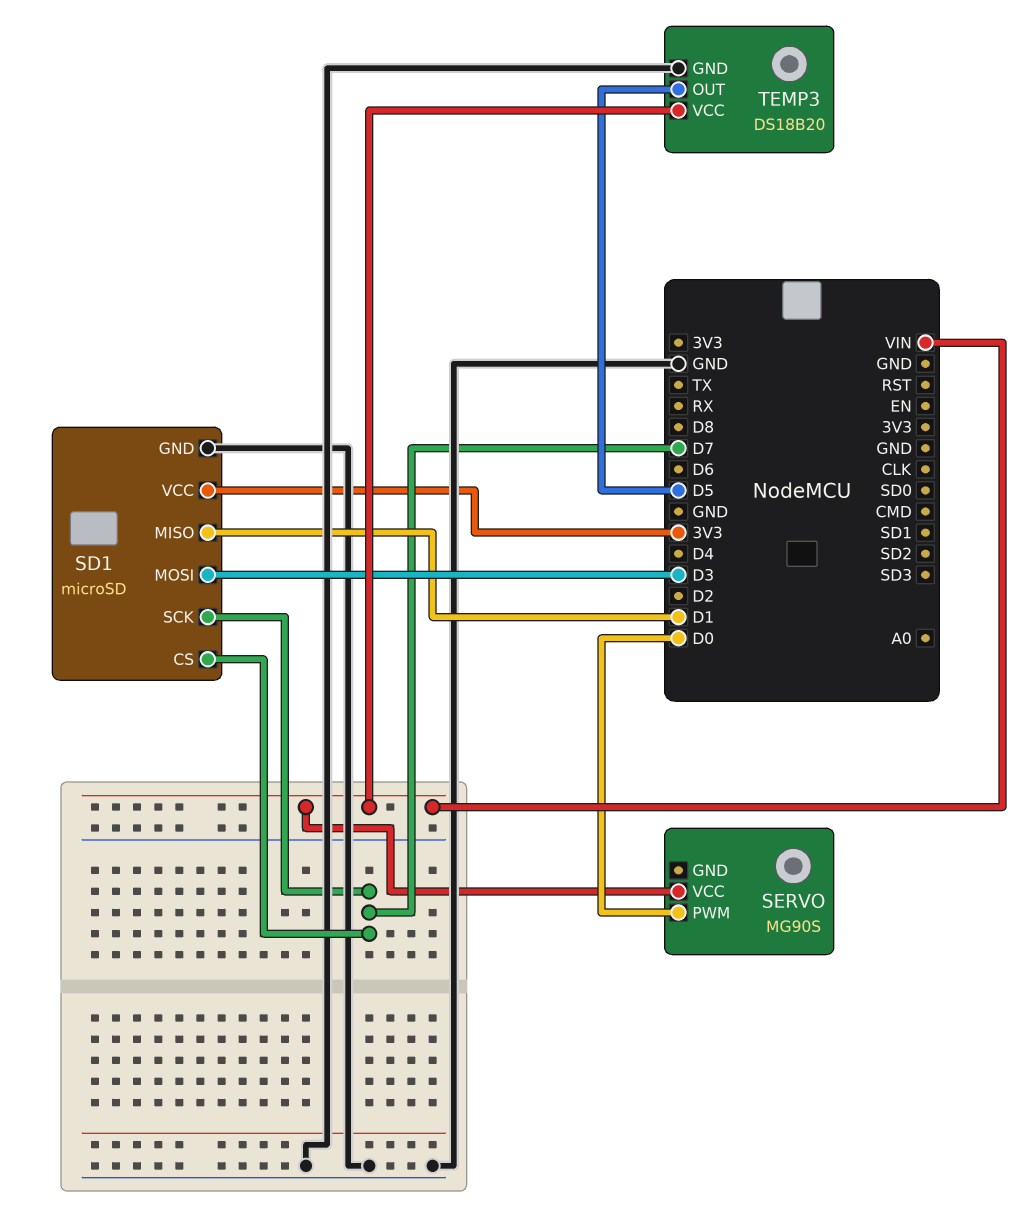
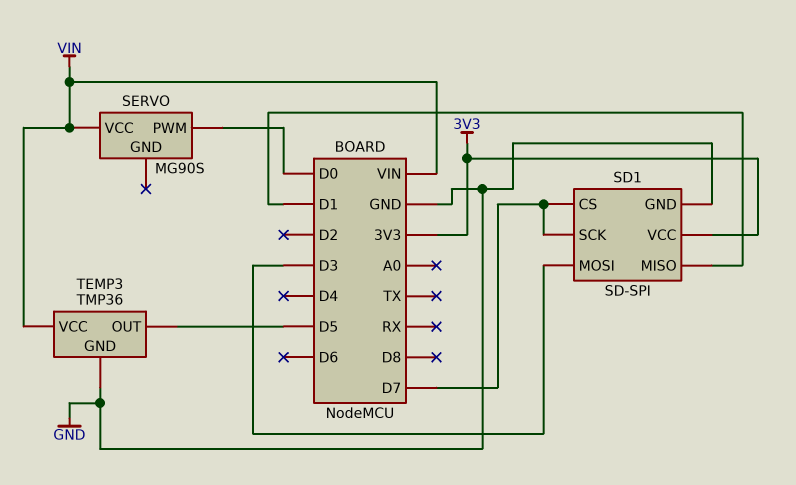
SD1: microSD -> SD-SPI
TEMP3: DS18B20 -> TMP36

